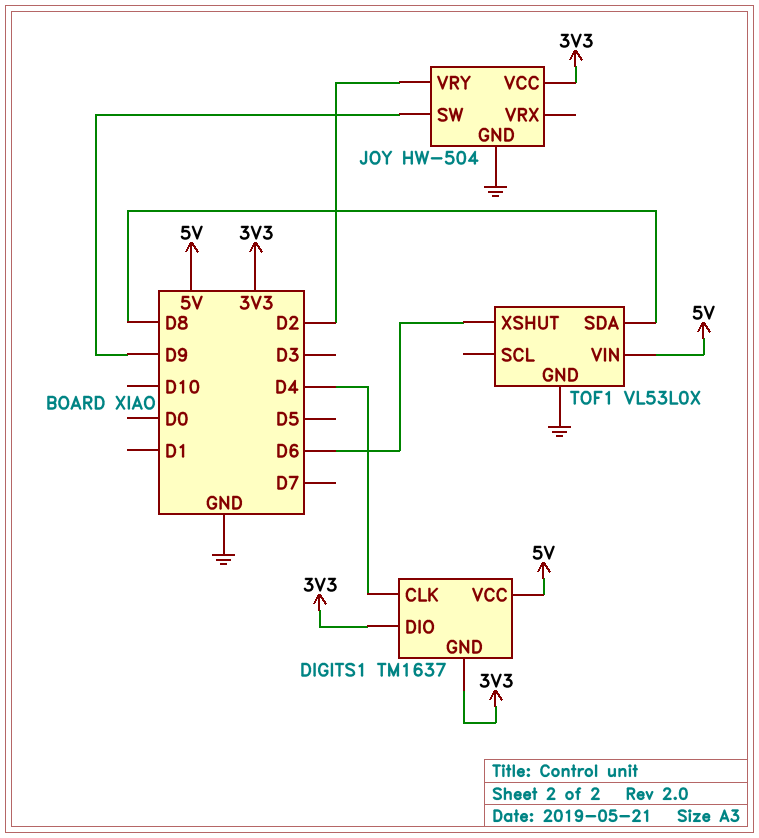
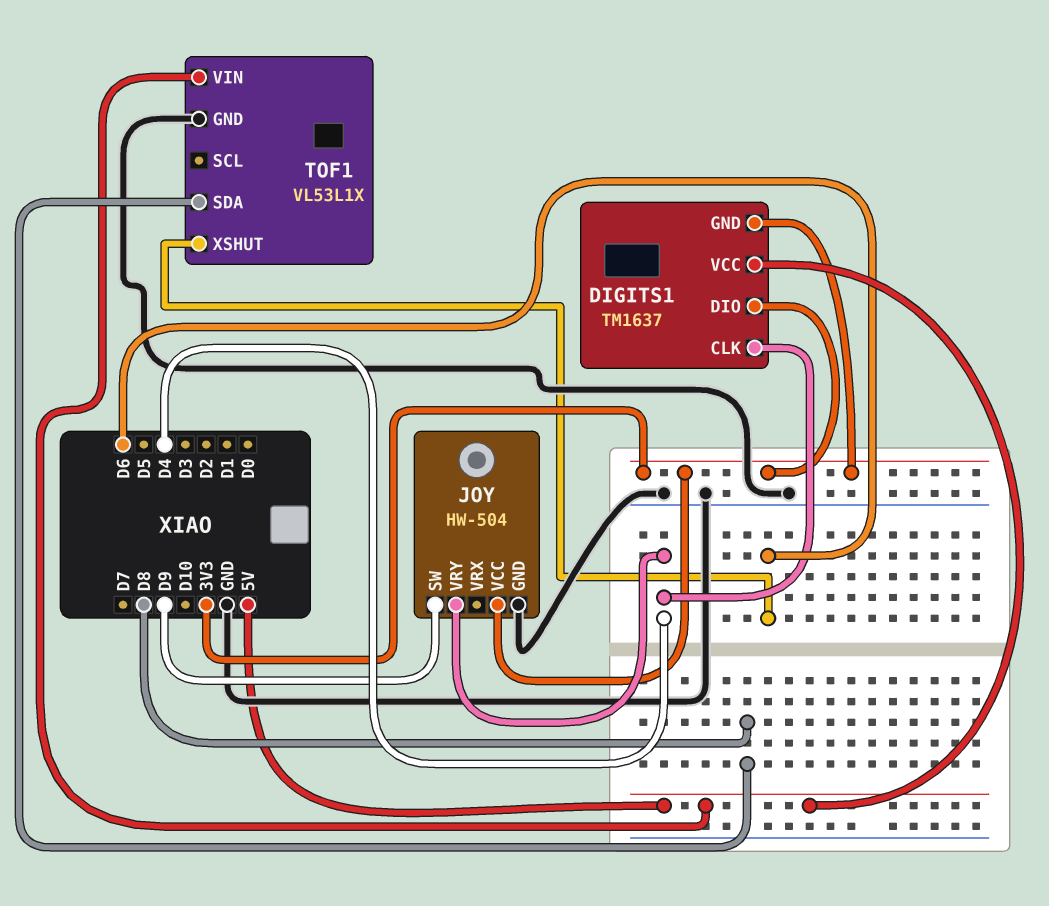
JOY pin VRY: D2 -> D4
TOF1: VL53L0X -> VL53L1X

